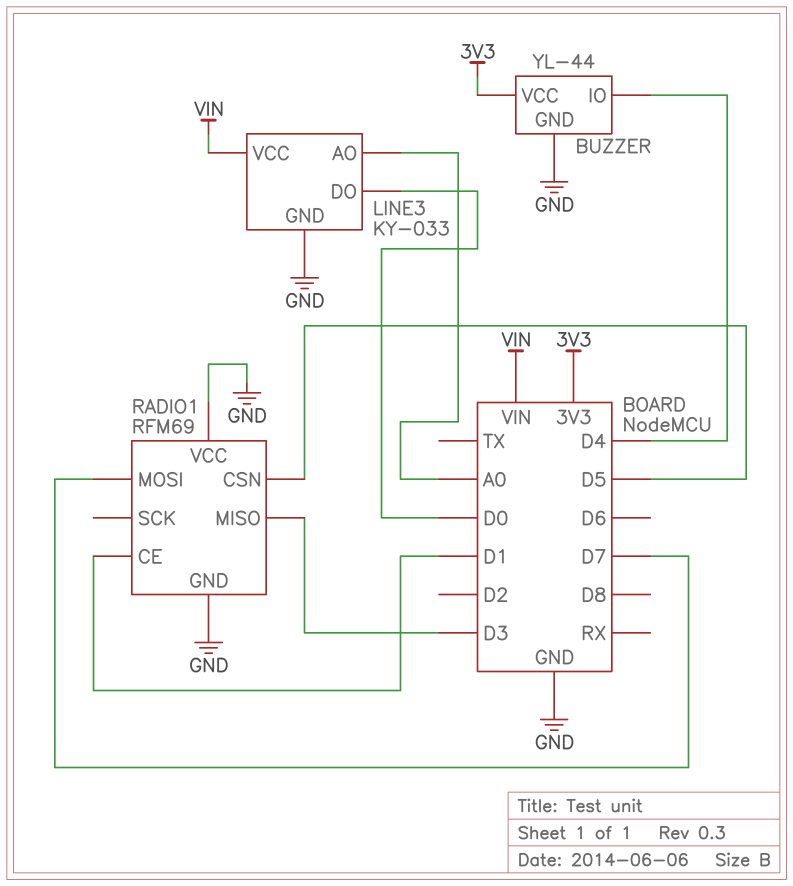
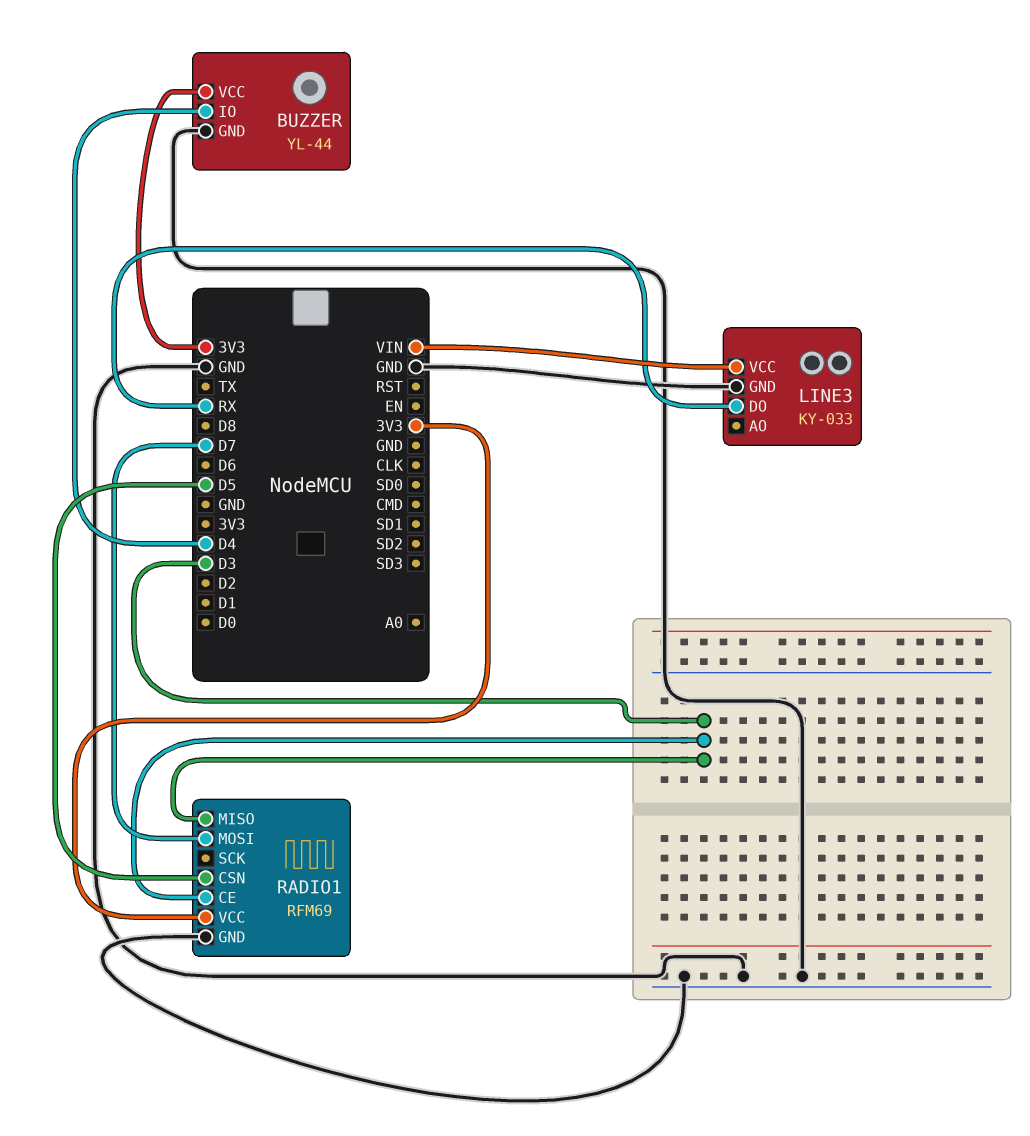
LINE3 pin AO: A0 -> none
LINE3 pin DO: D0 -> RX
RADIO1 pin CE: D1 -> D3
RADIO1 pin VCC: GND -> 3V3

